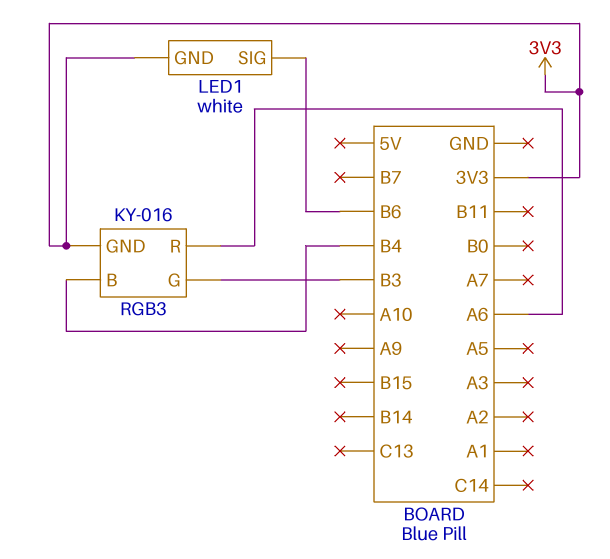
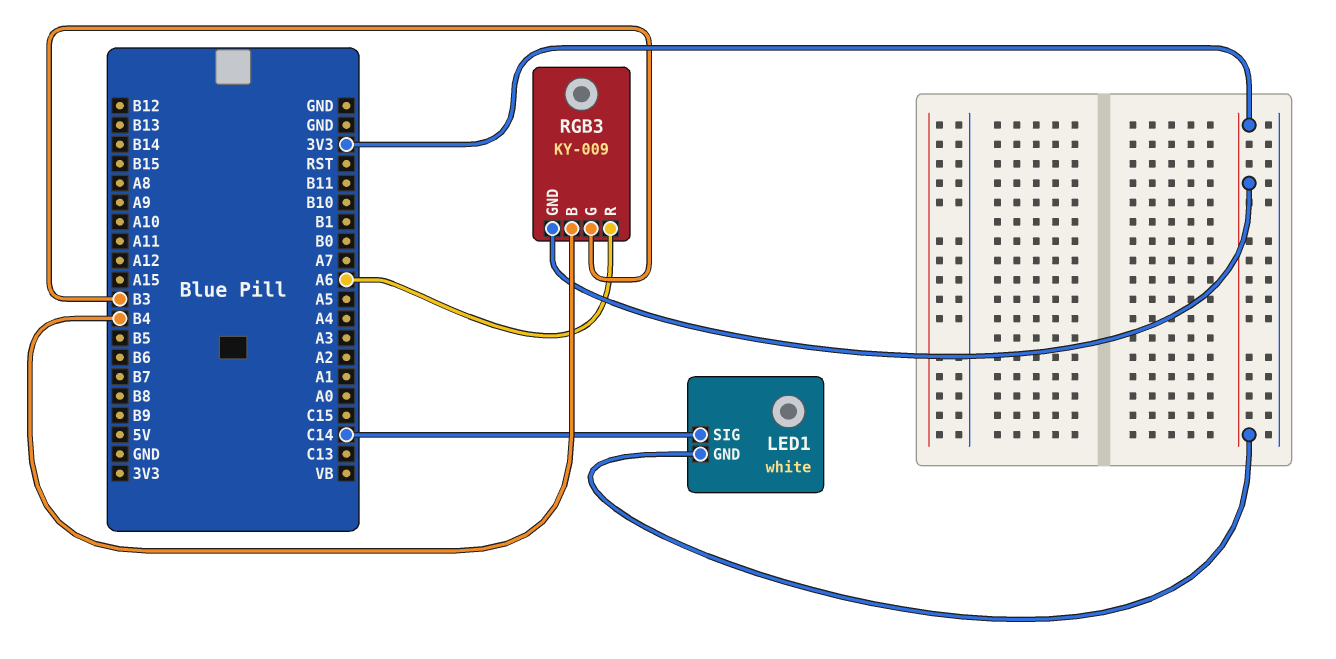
LED1 pin SIG: B6 -> C14
RGB3: KY-016 -> KY-009

